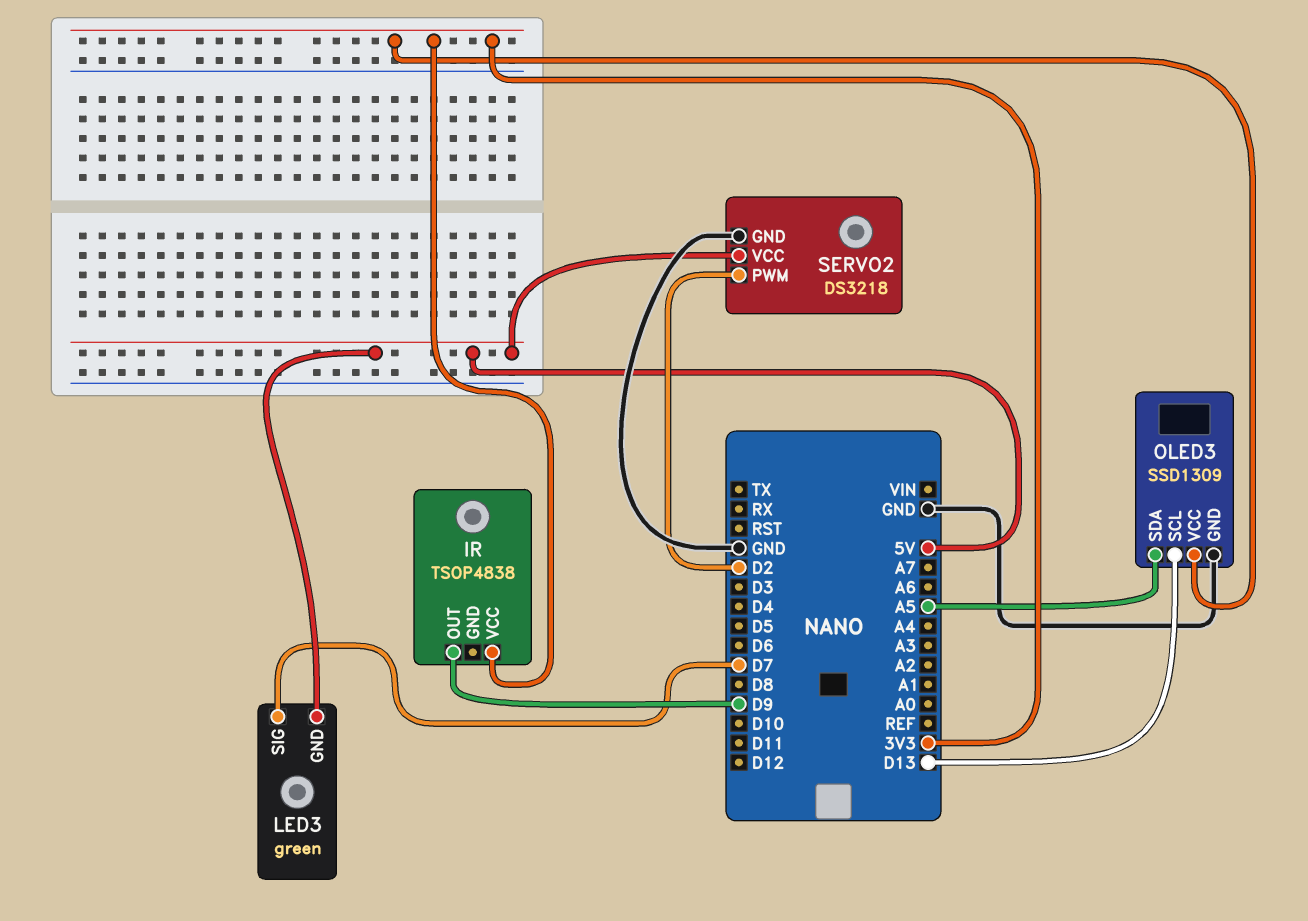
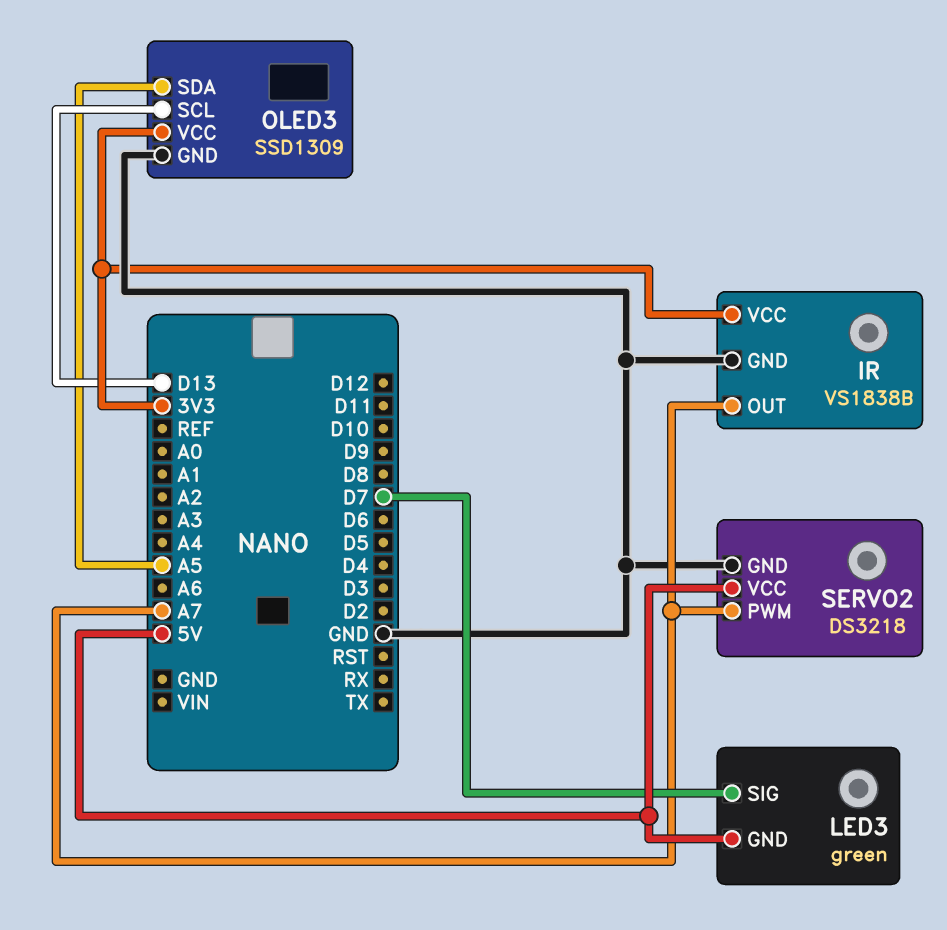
IR: TSOP4838 -> VS1838B
IR pin GND: none -> GND
IR pin OUT: D9 -> A7
SERVO2 pin PWM: D2 -> A7

